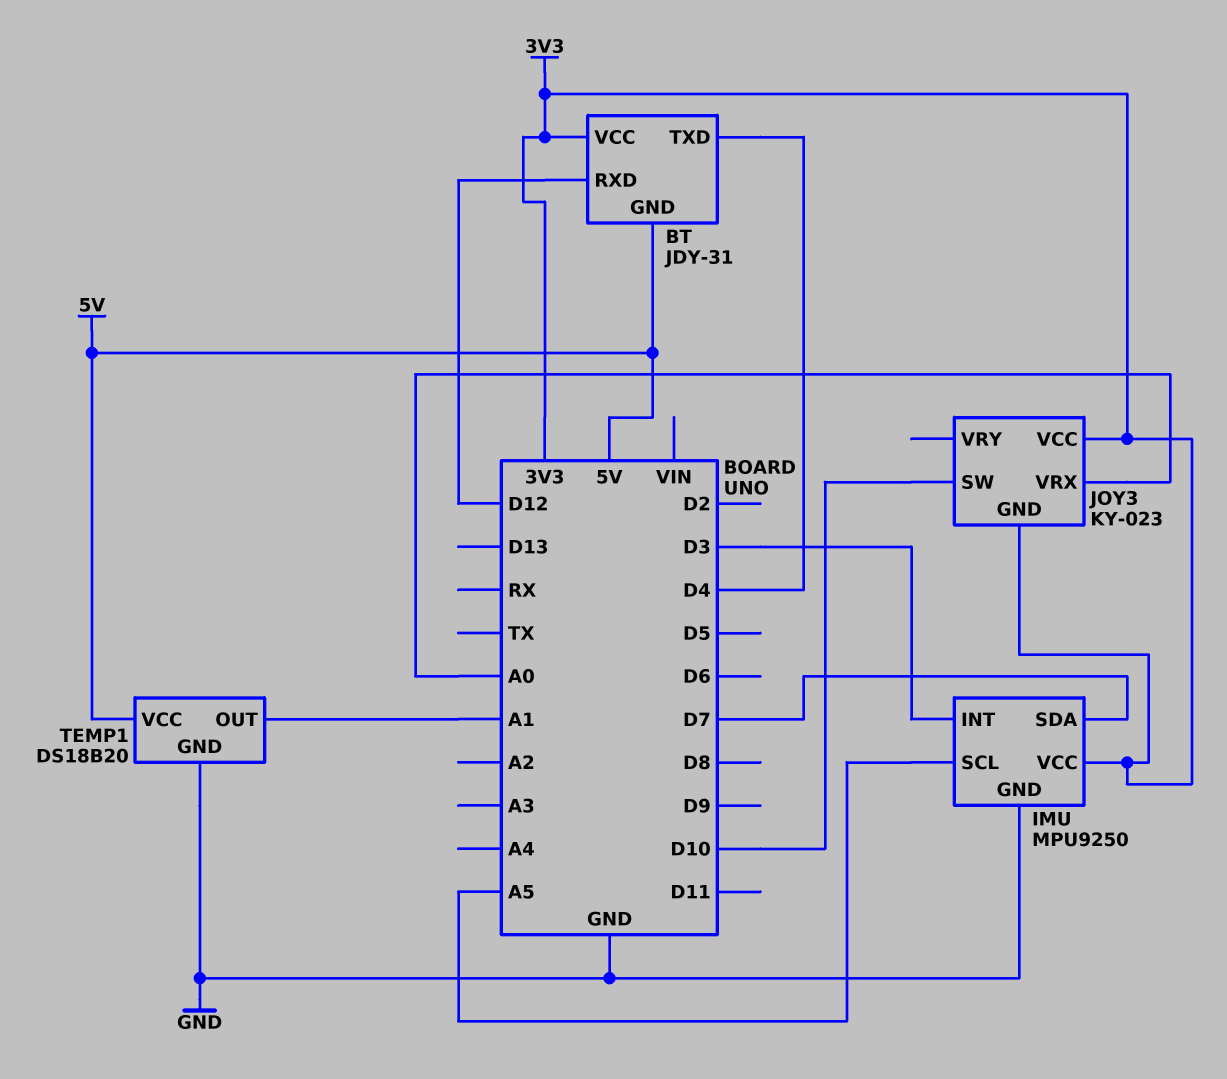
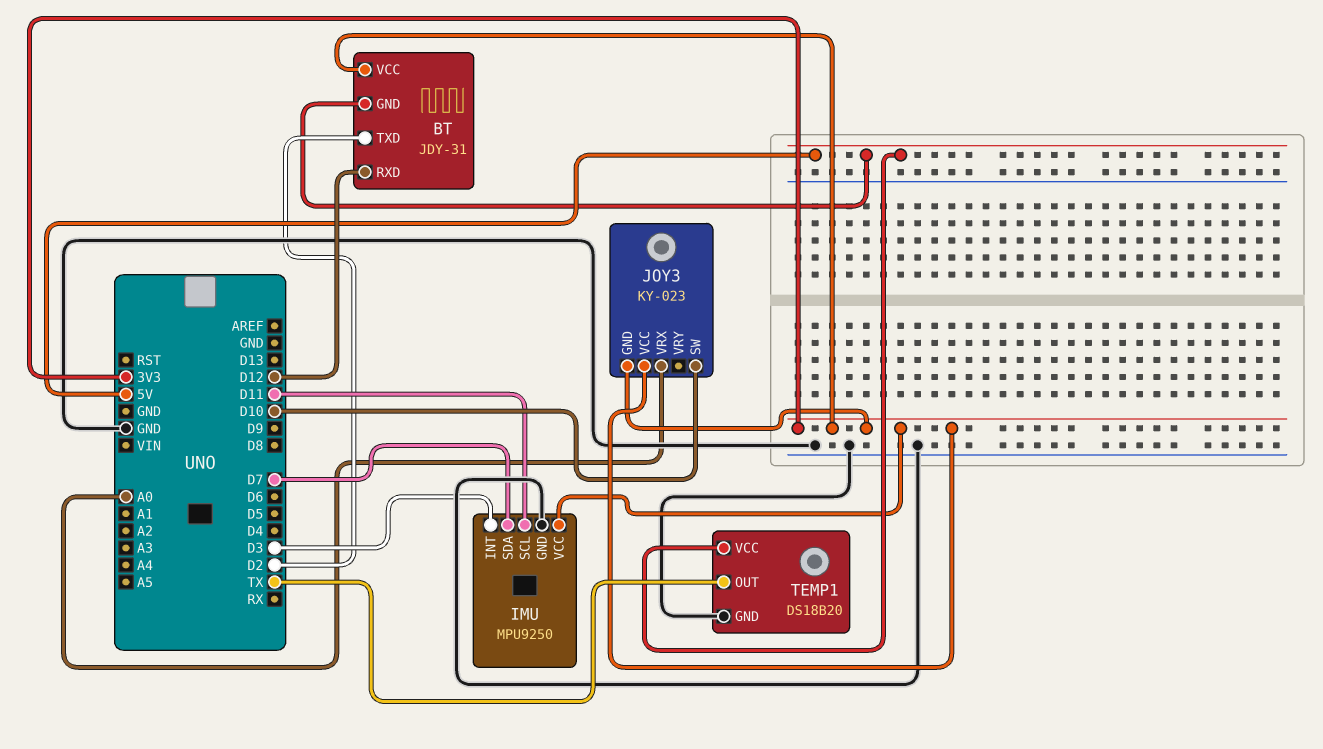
BT pin TXD: D4 -> D2
IMU pin SCL: A5 -> D11
TEMP1 pin OUT: A1 -> TX

